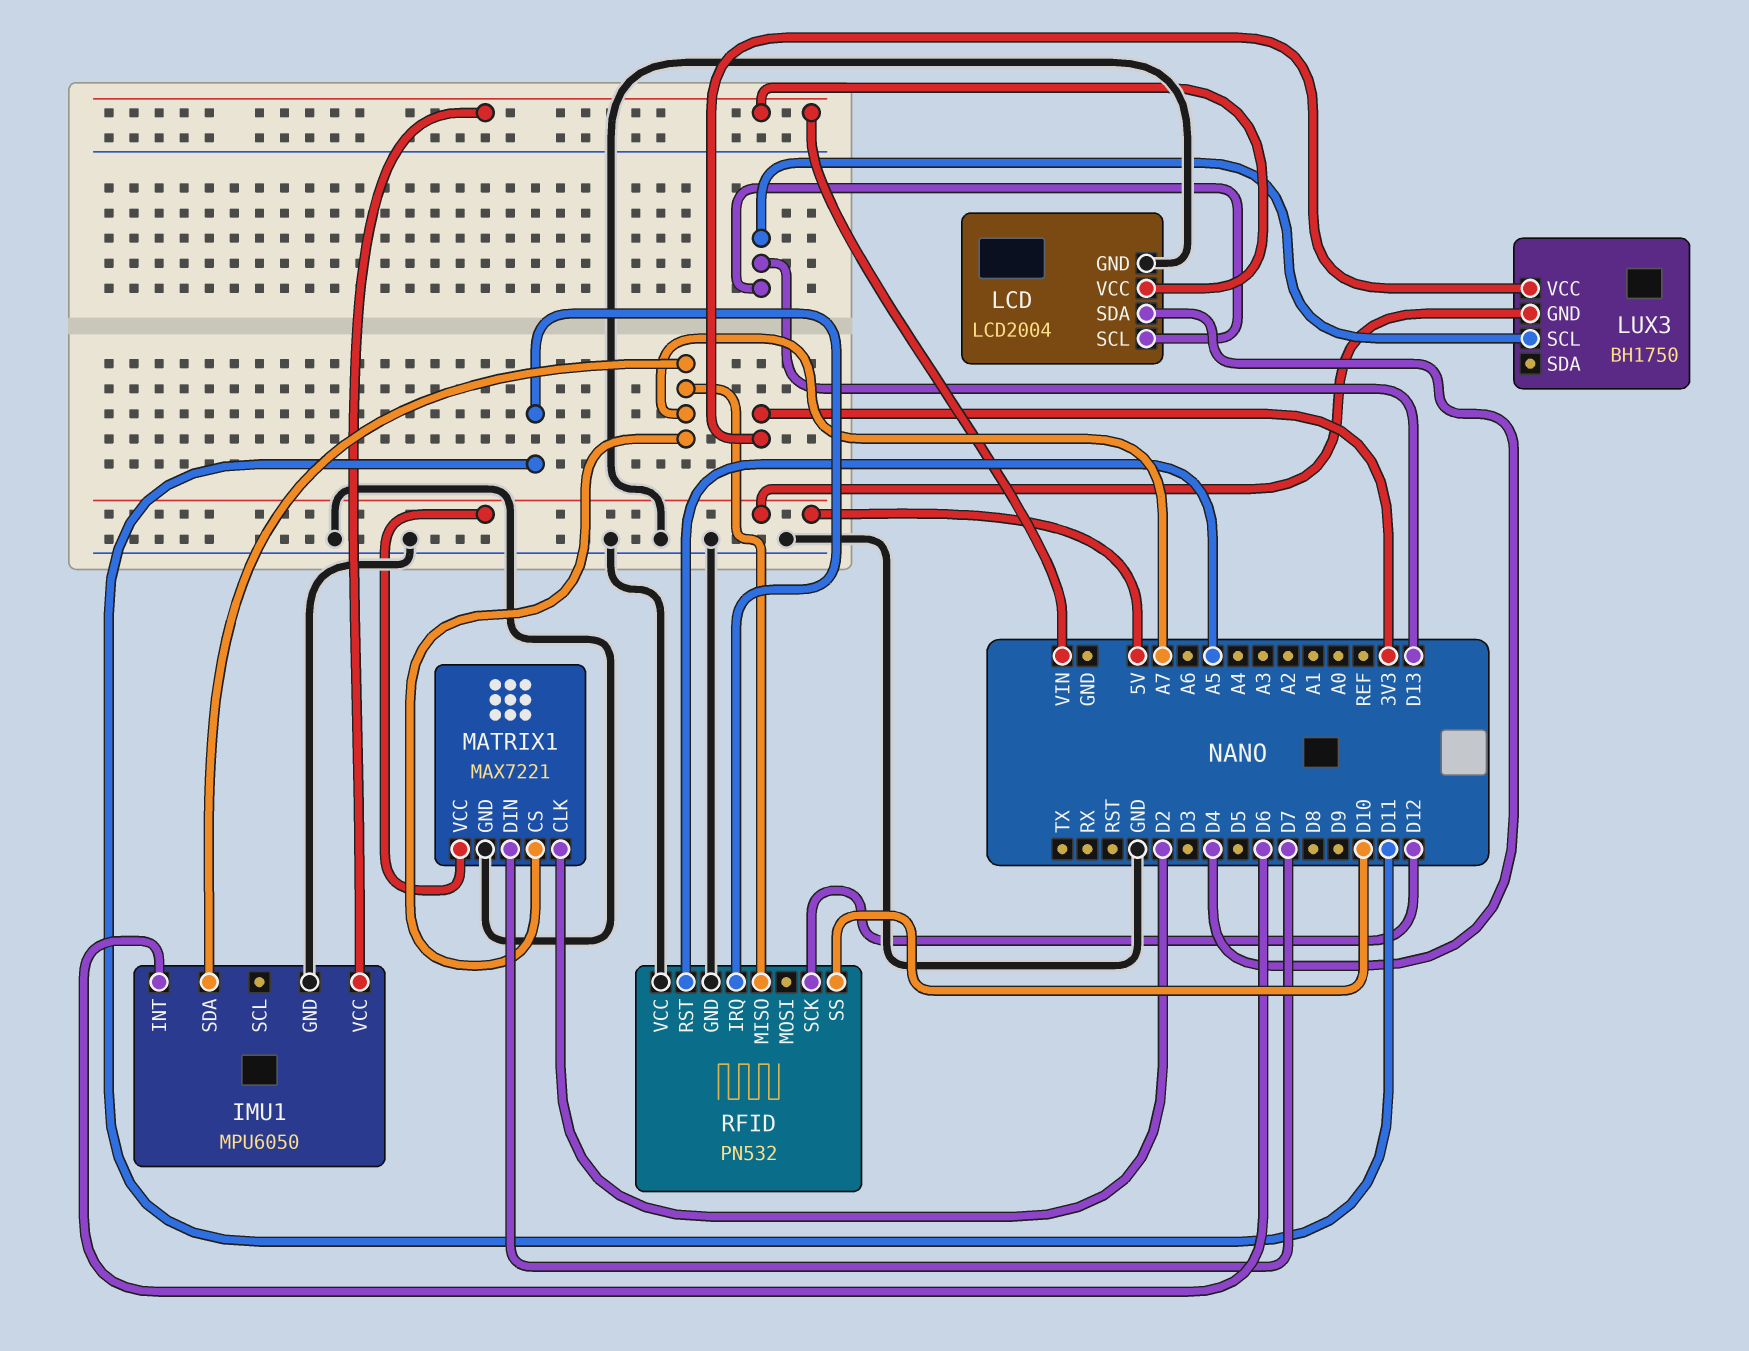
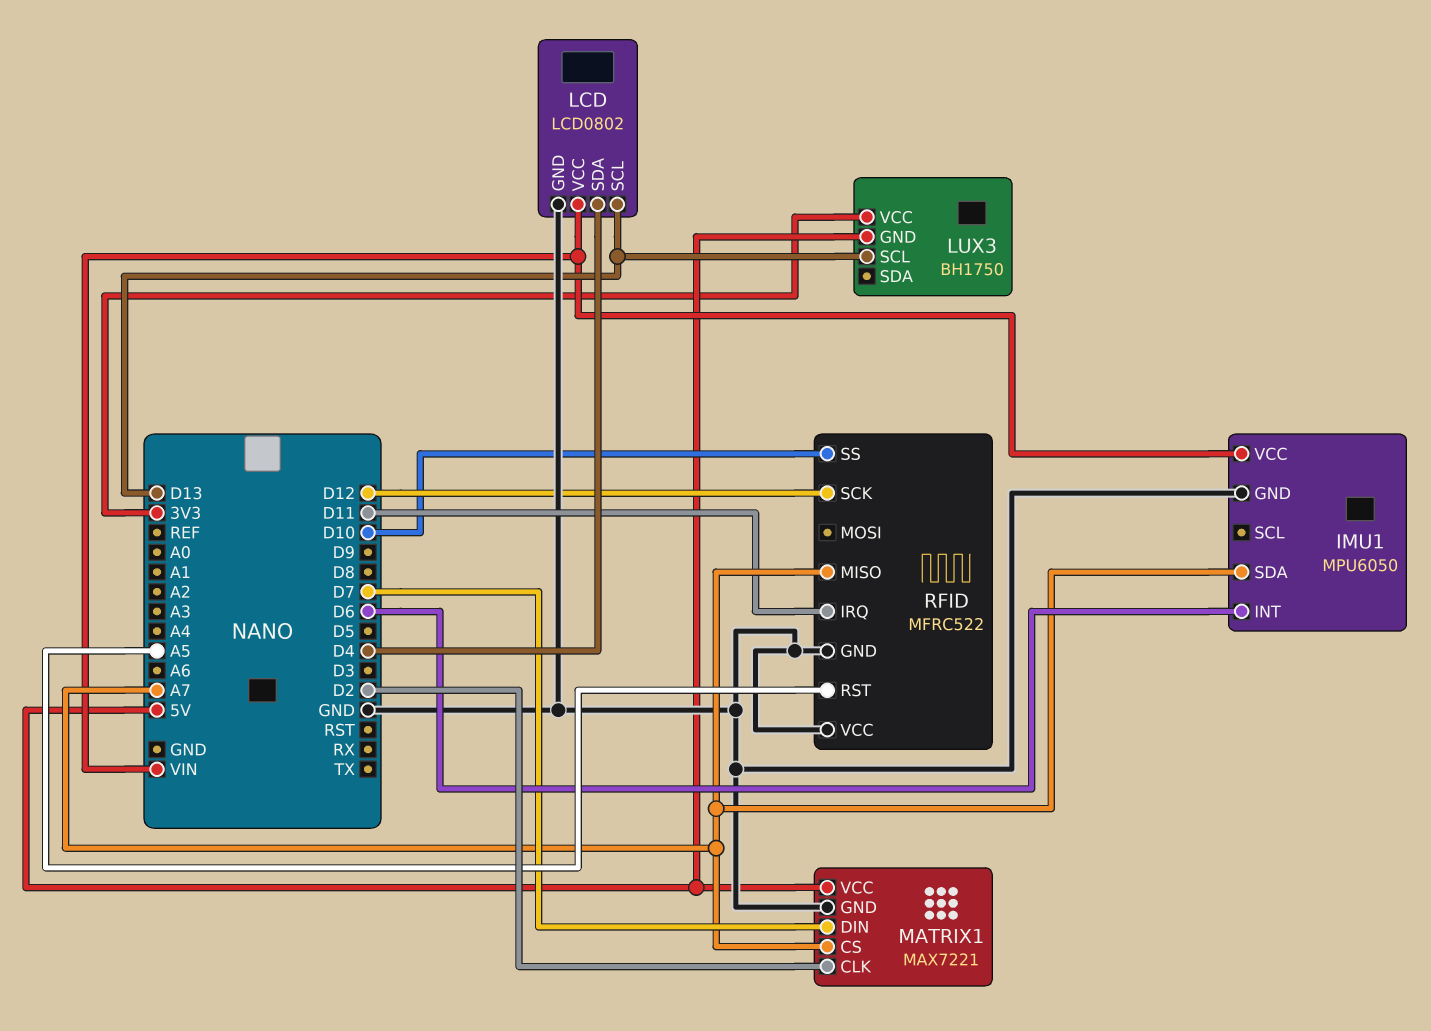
LCD: LCD2004 -> LCD0802
RFID: PN532 -> MFRC522

